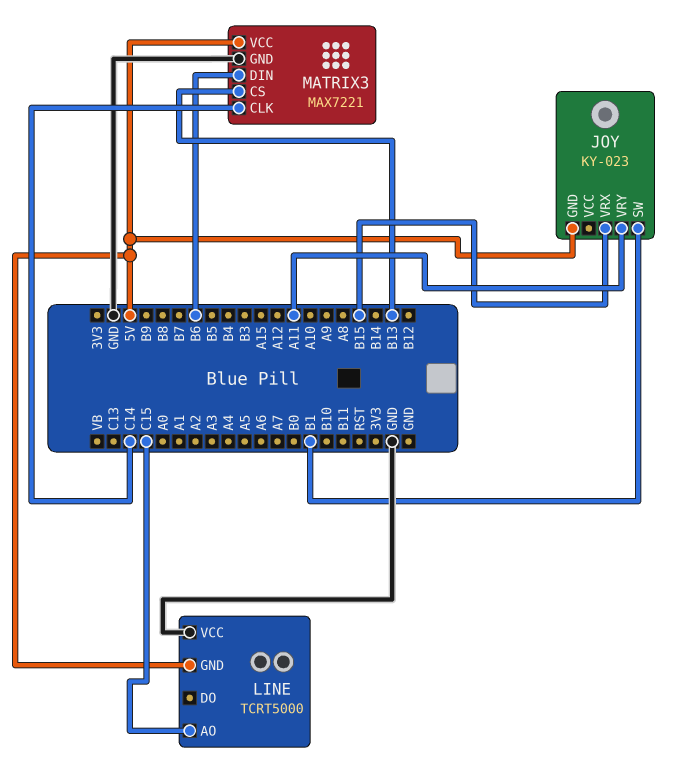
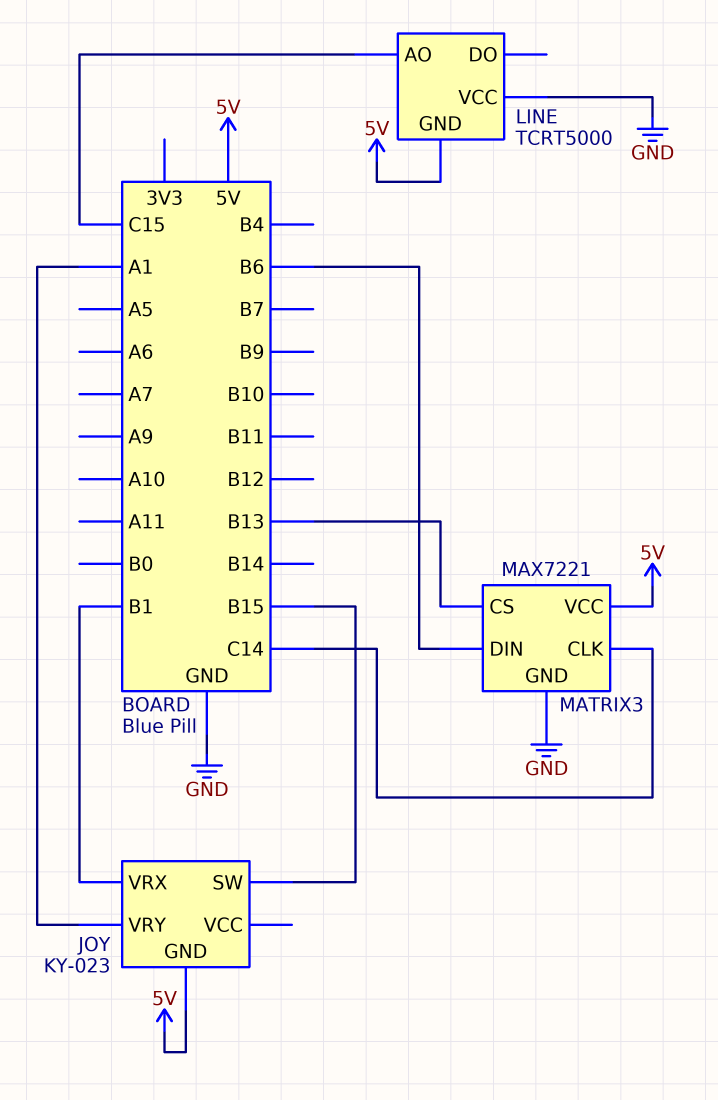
JOY pin SW: B1 -> B15
JOY pin VRX: B15 -> B1
JOY pin VRY: A11 -> A1

